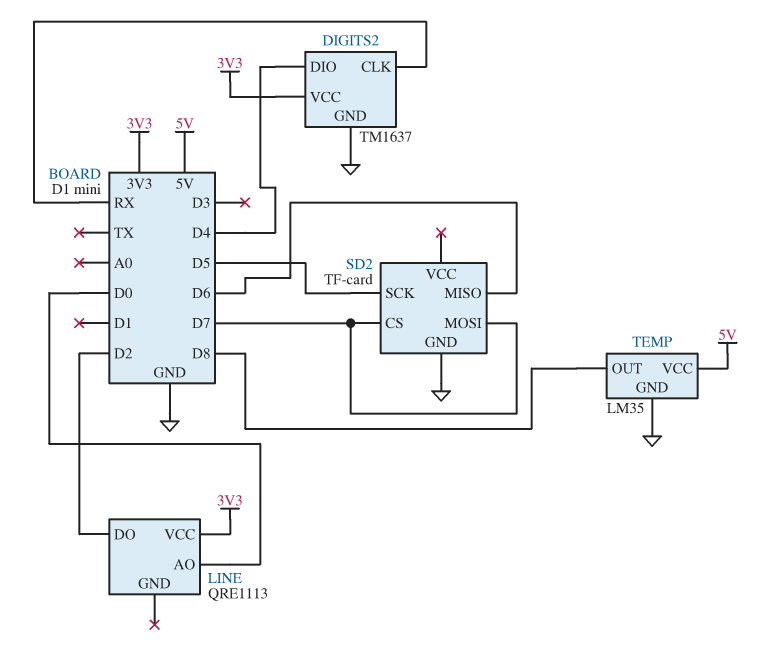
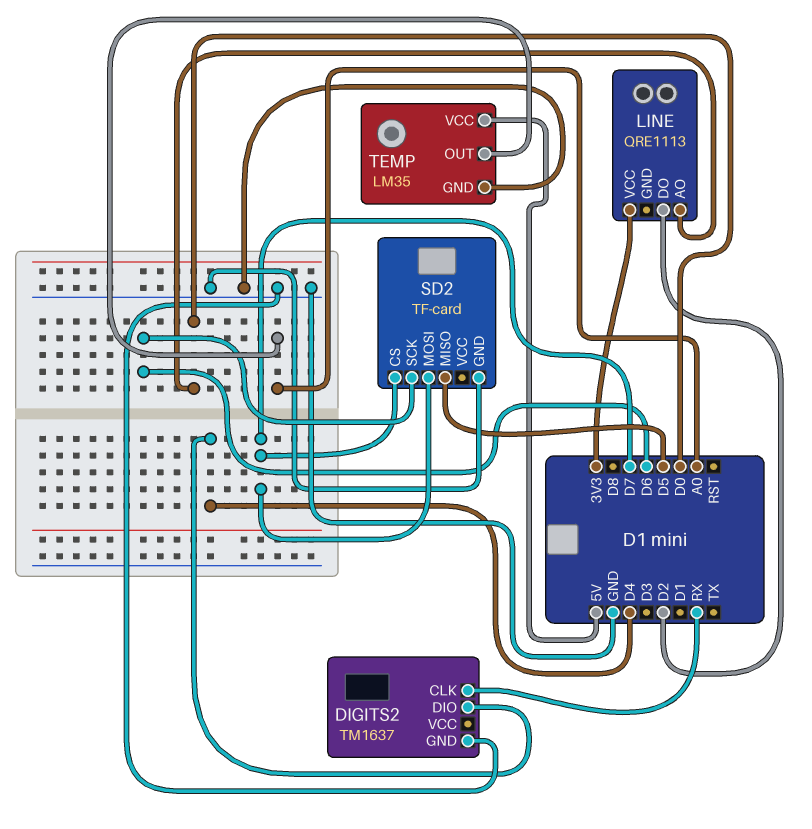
DIGITS2 pin VCC: 3V3 -> none
SD2 pin MISO: D6 -> D5
SD2 pin SCK: D5 -> D6
TEMP pin OUT: D8 -> A0

